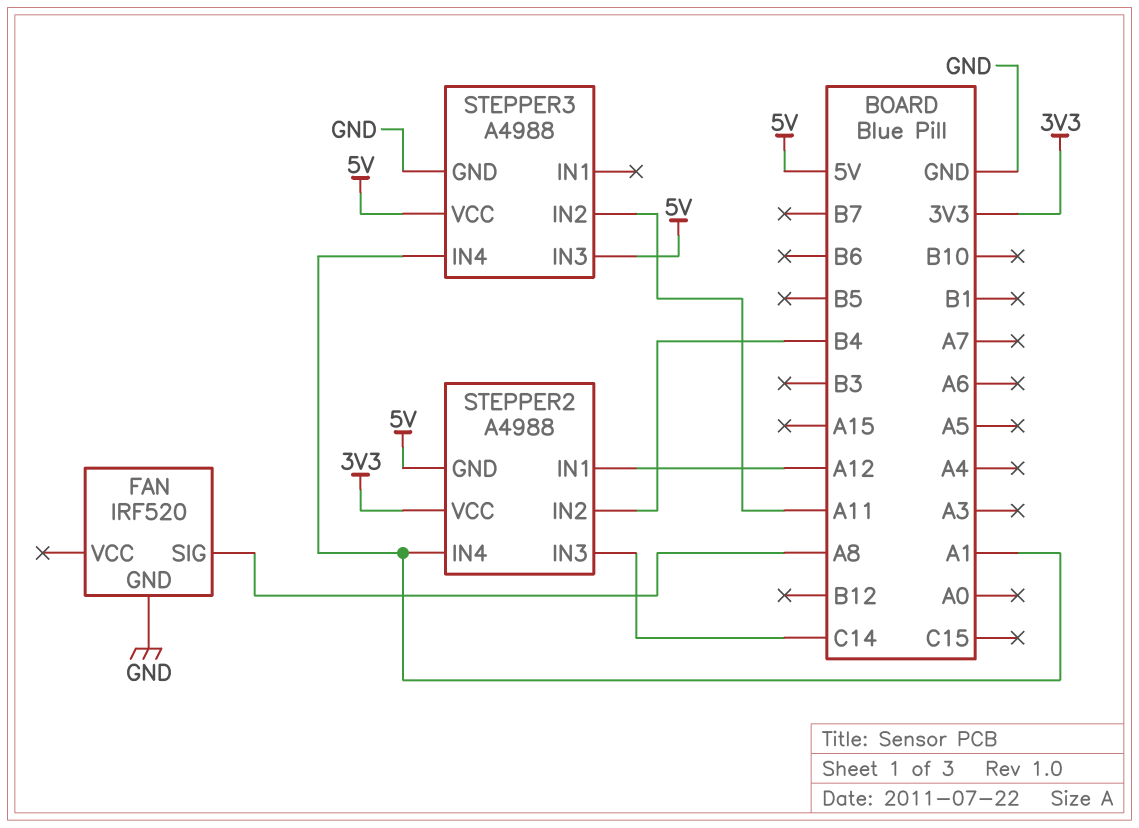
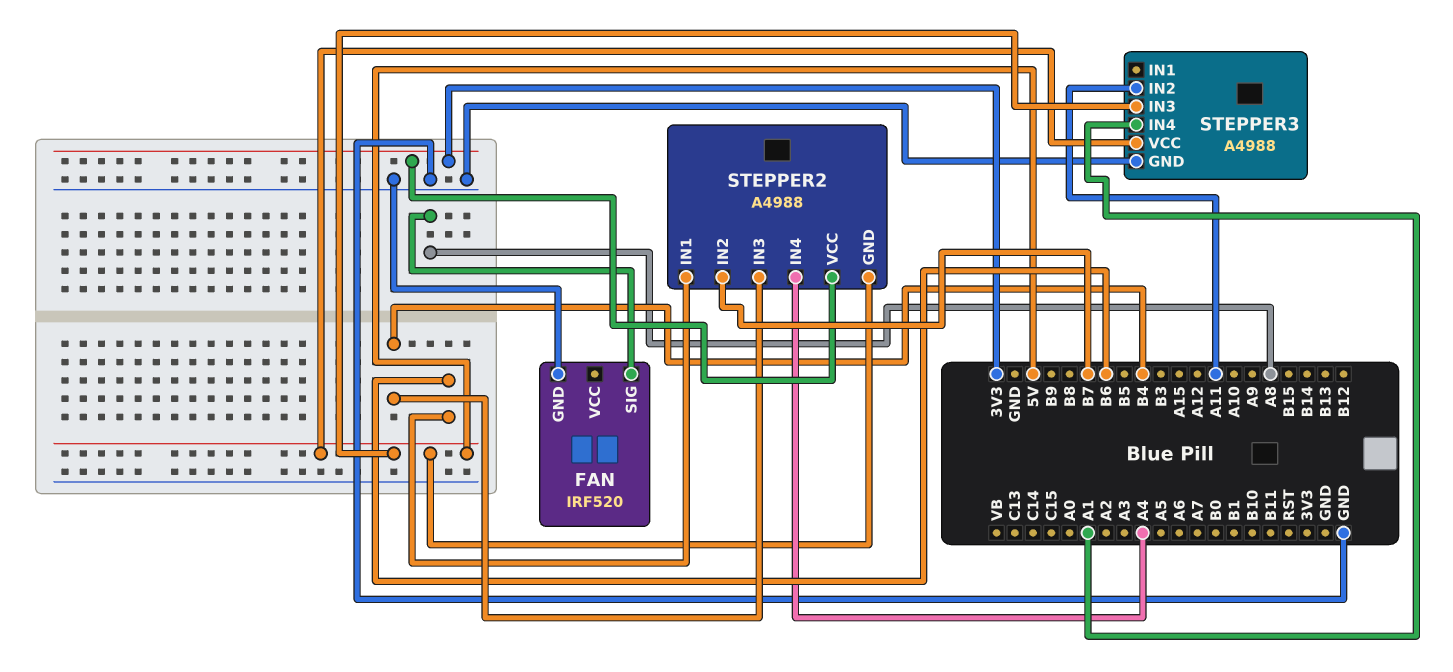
STEPPER2 pin IN1: A12 -> B6
STEPPER2 pin IN2: B4 -> B7
STEPPER2 pin IN3: C14 -> B4
STEPPER2 pin IN4: A1 -> A4

